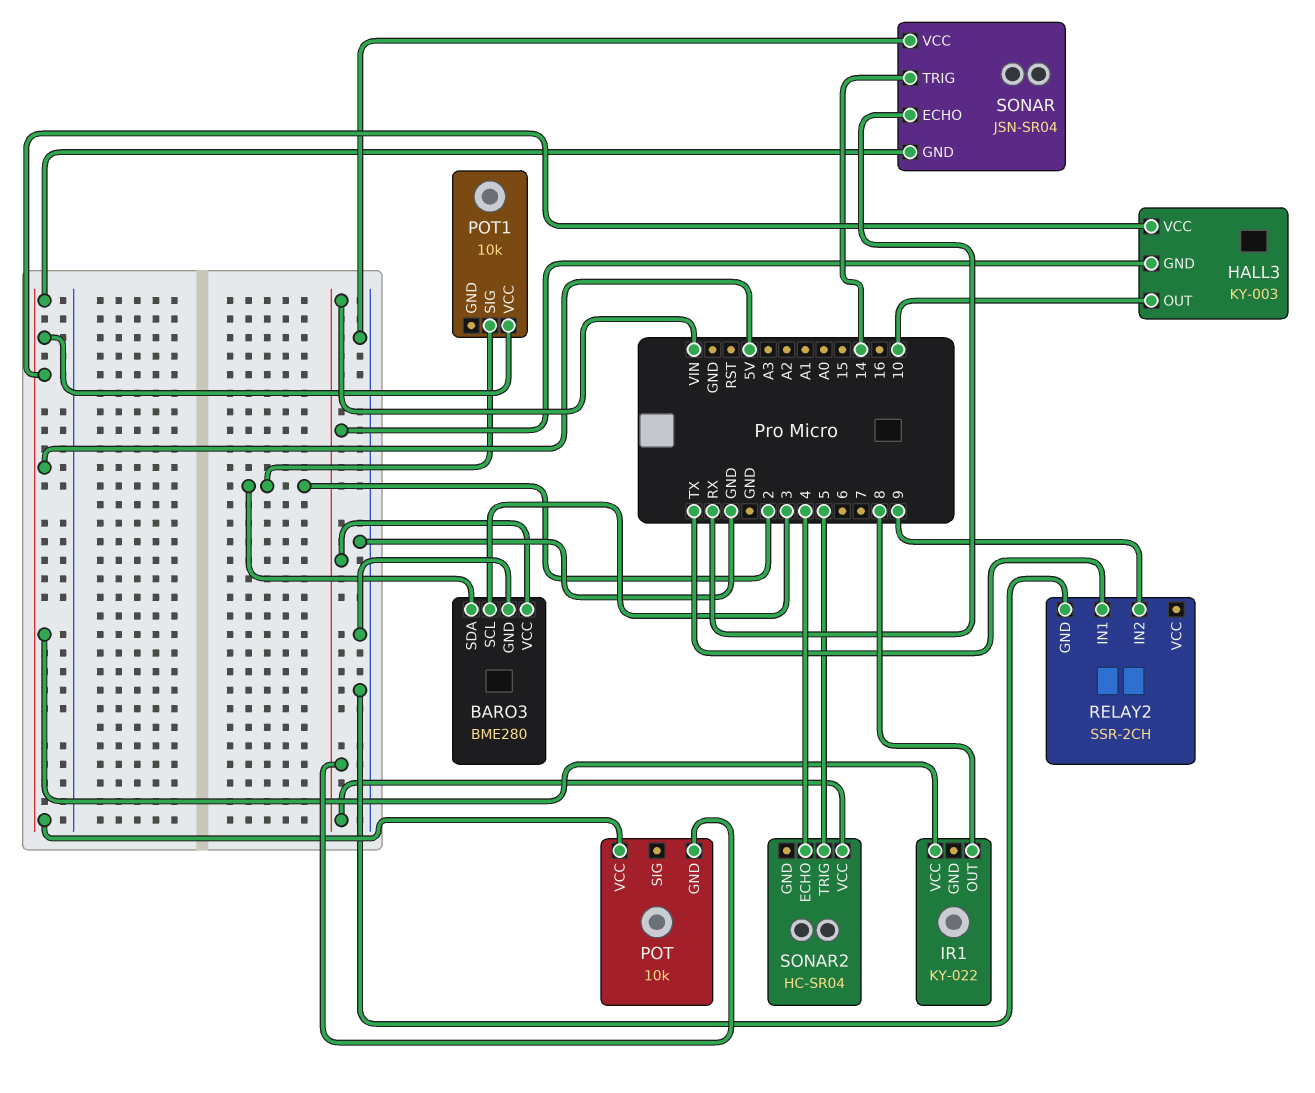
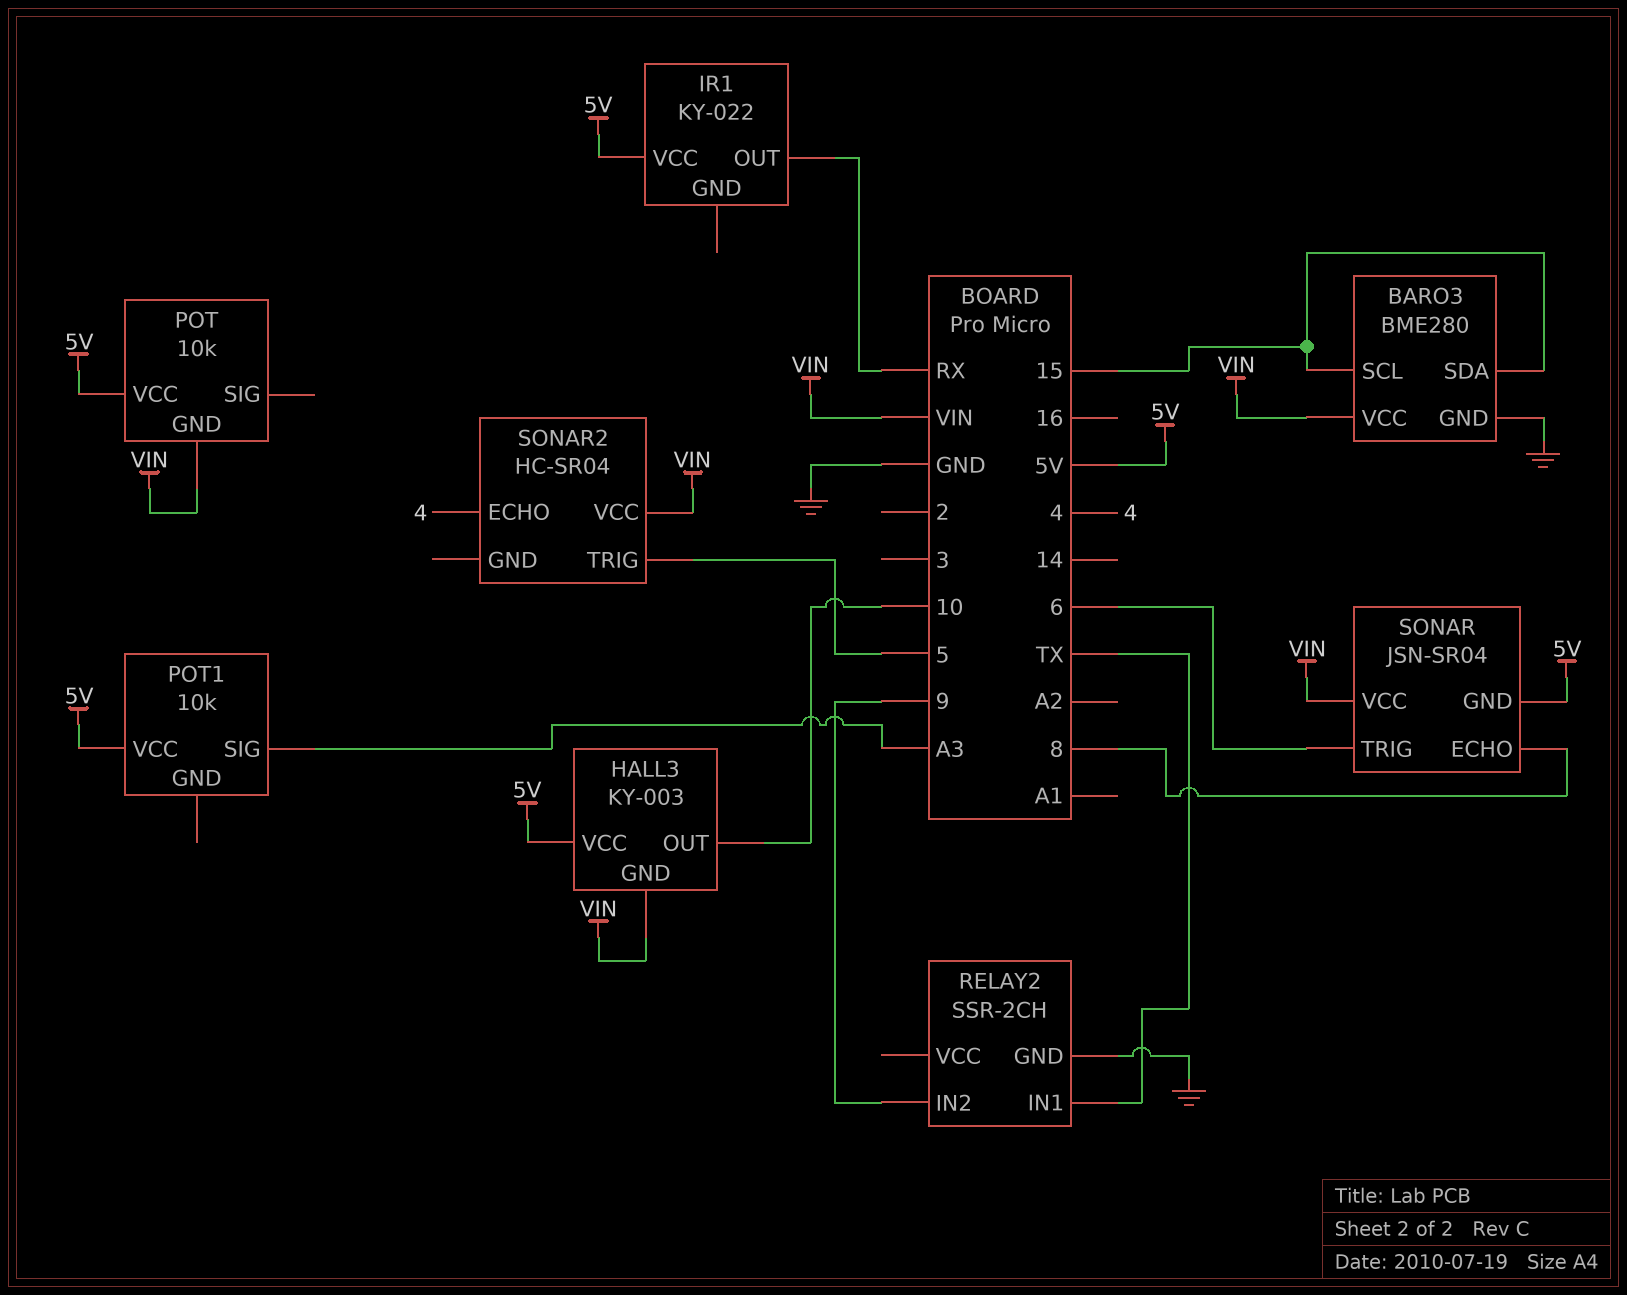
BARO3 pin SCL: 3 -> 15
BARO3 pin SDA: 2 -> 15
IR1 pin OUT: 8 -> RX
POT1 pin SIG: 2 -> A3
SONAR pin ECHO: RX -> 8
SONAR pin TRIG: 14 -> 6
SONAR pin VCC: GND -> VIN

